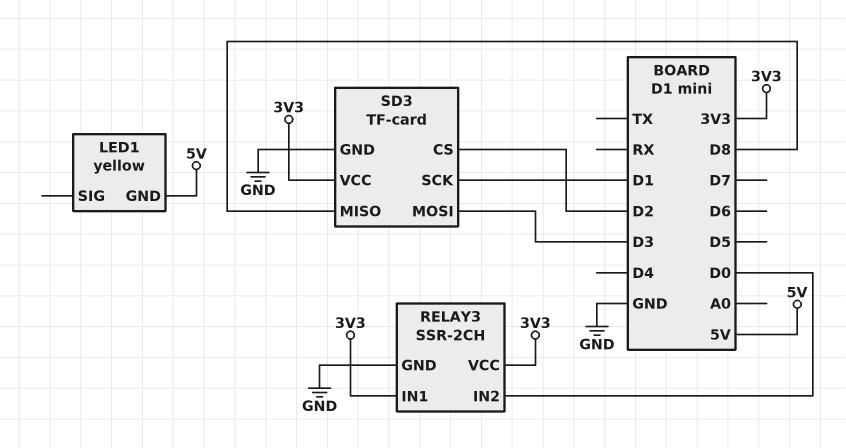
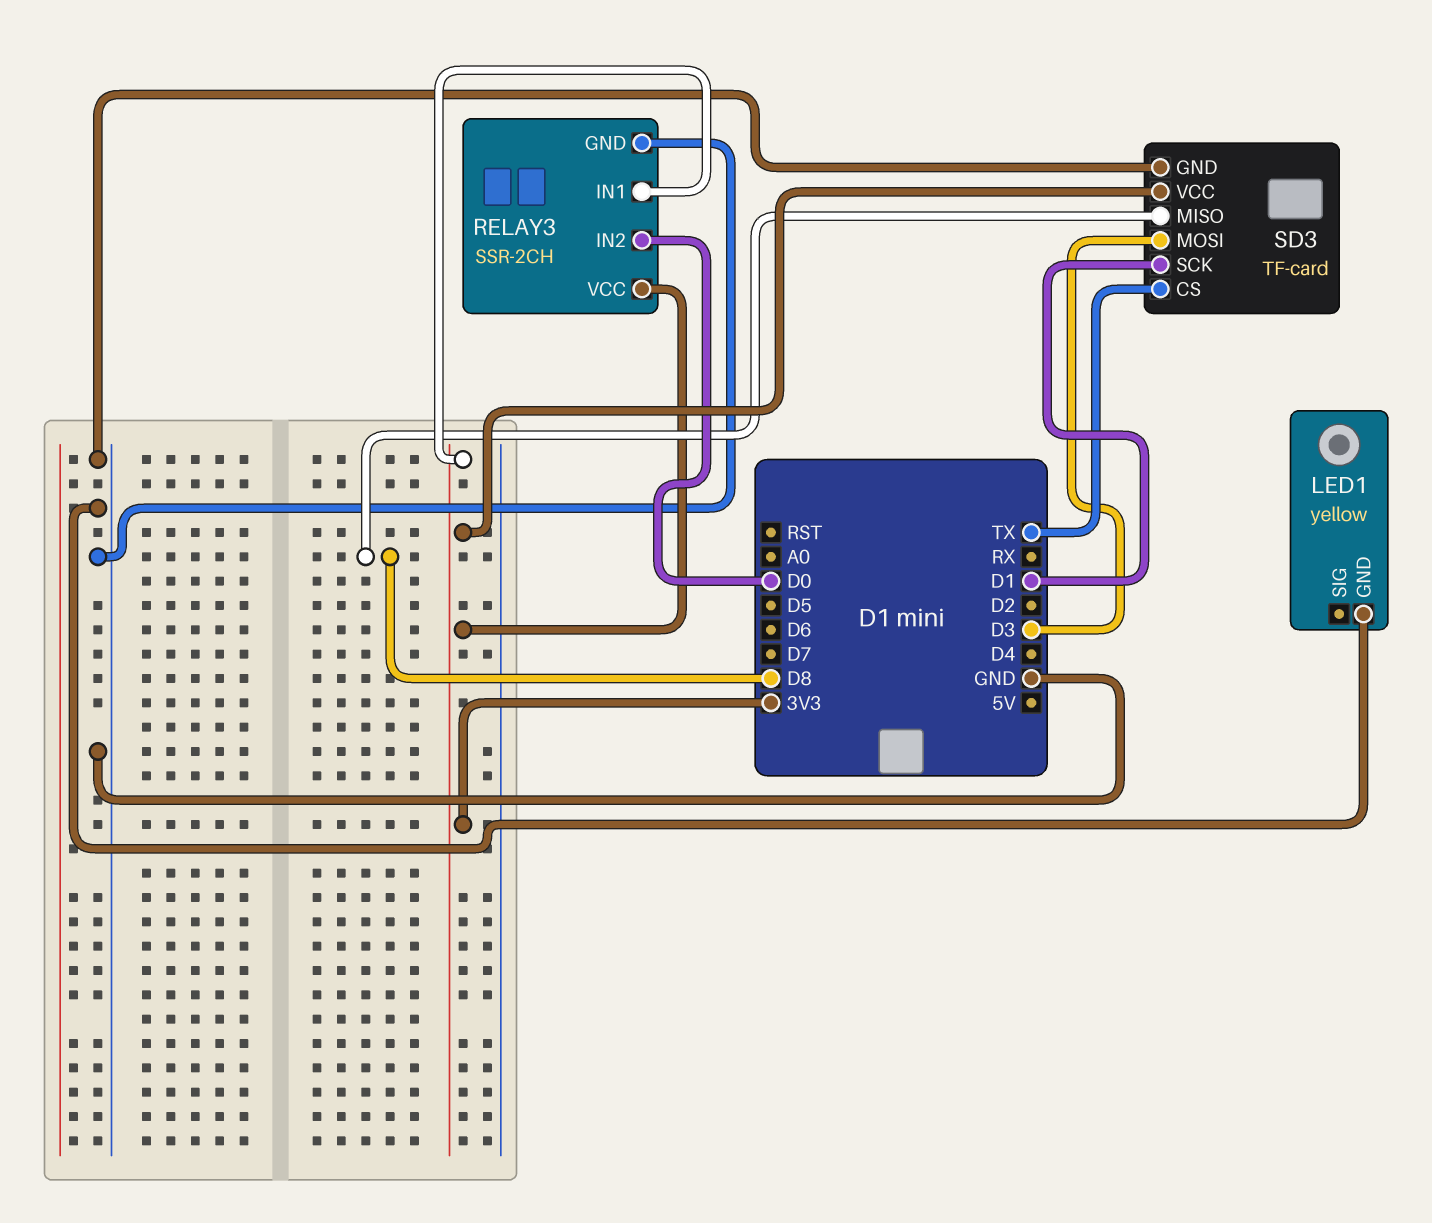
LED1 pin GND: 5V -> GND
SD3 pin CS: D2 -> TX

